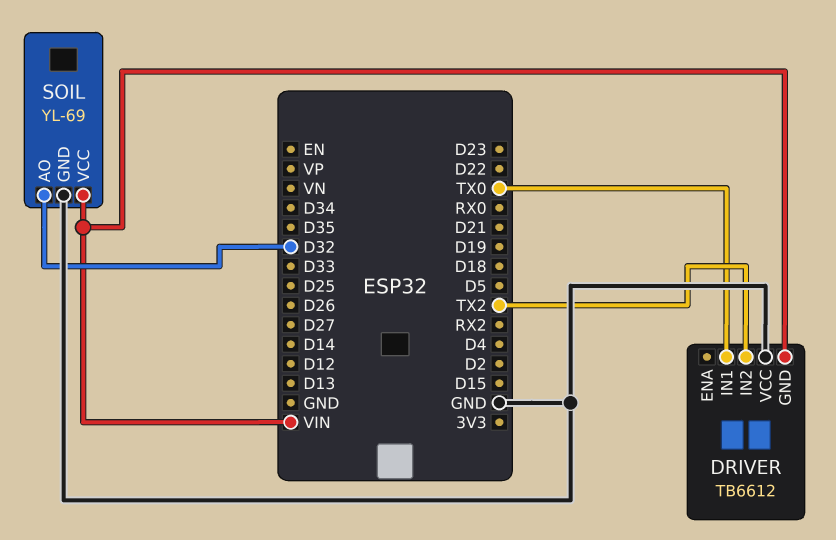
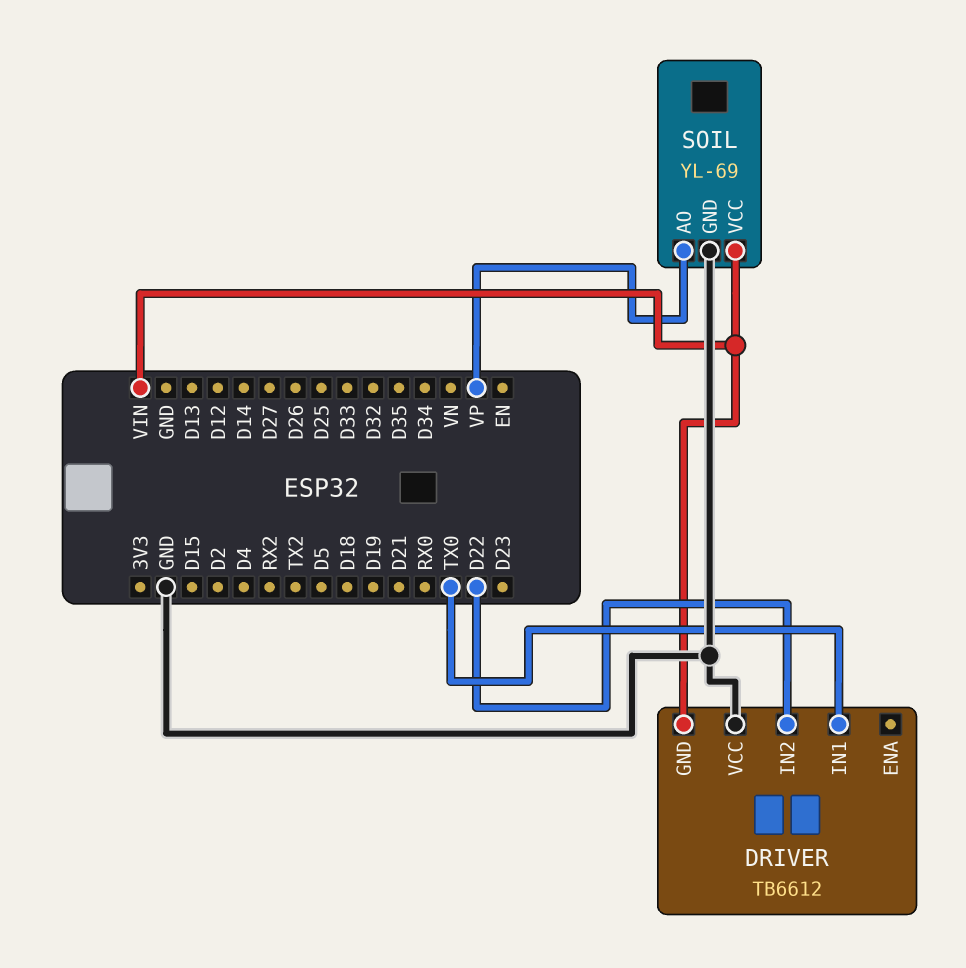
DRIVER pin IN2: TX2 -> D22
SOIL pin AO: D32 -> VP

